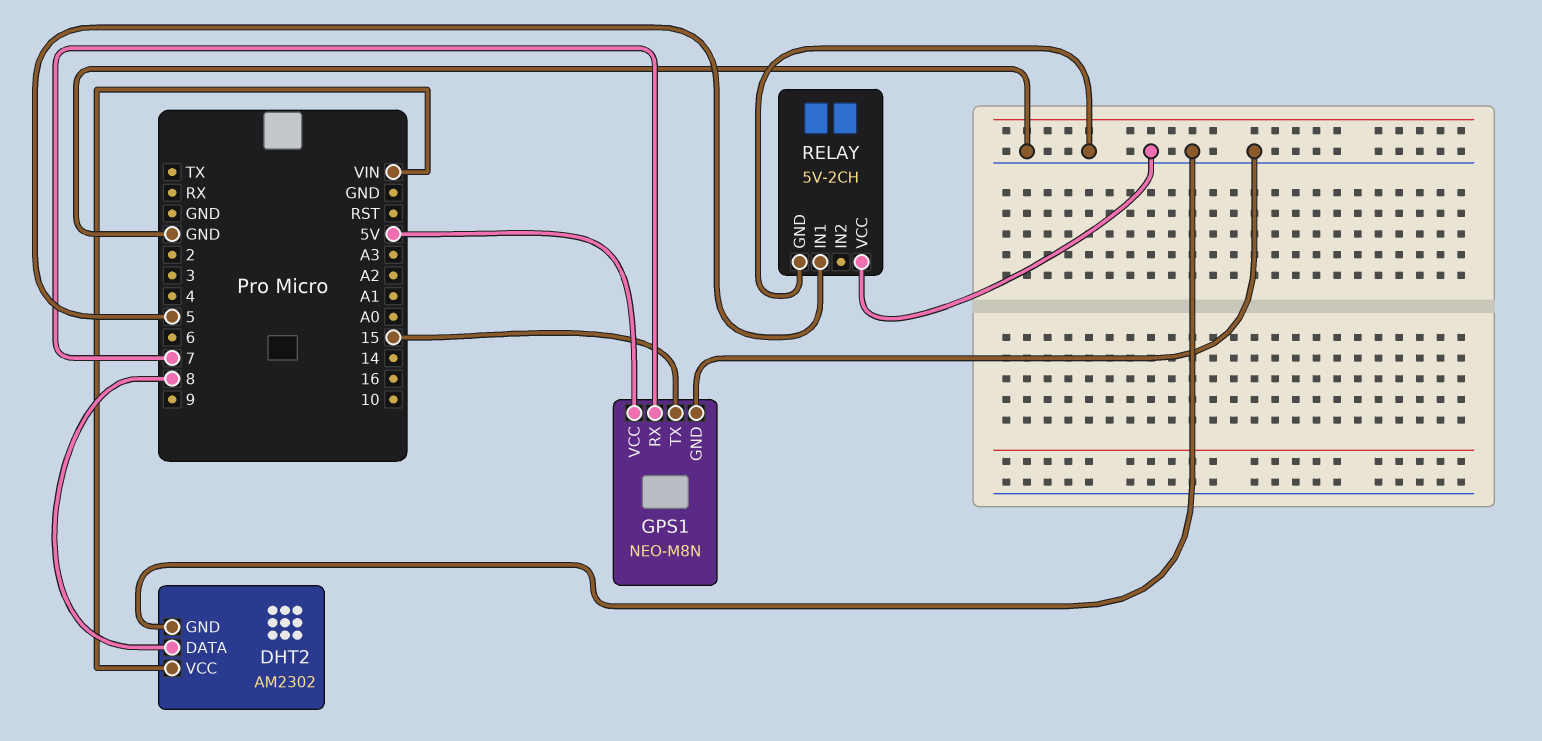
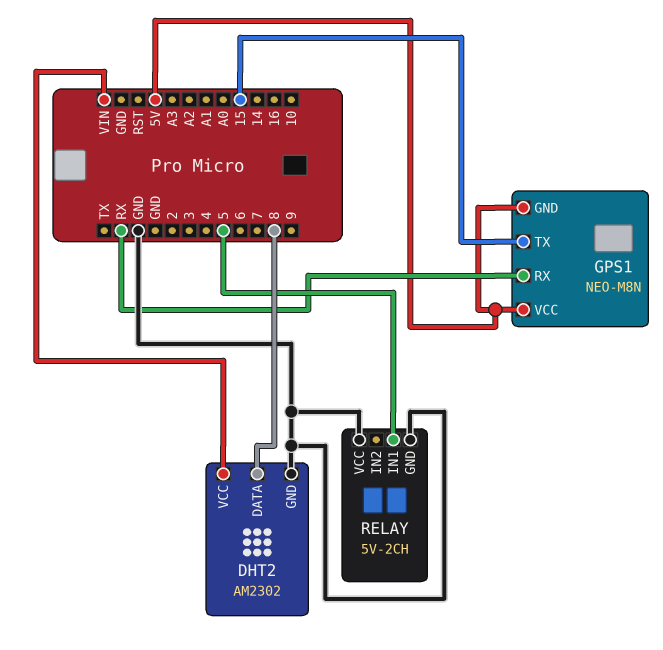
GPS1 pin GND: GND -> 5V
GPS1 pin RX: 7 -> RX

